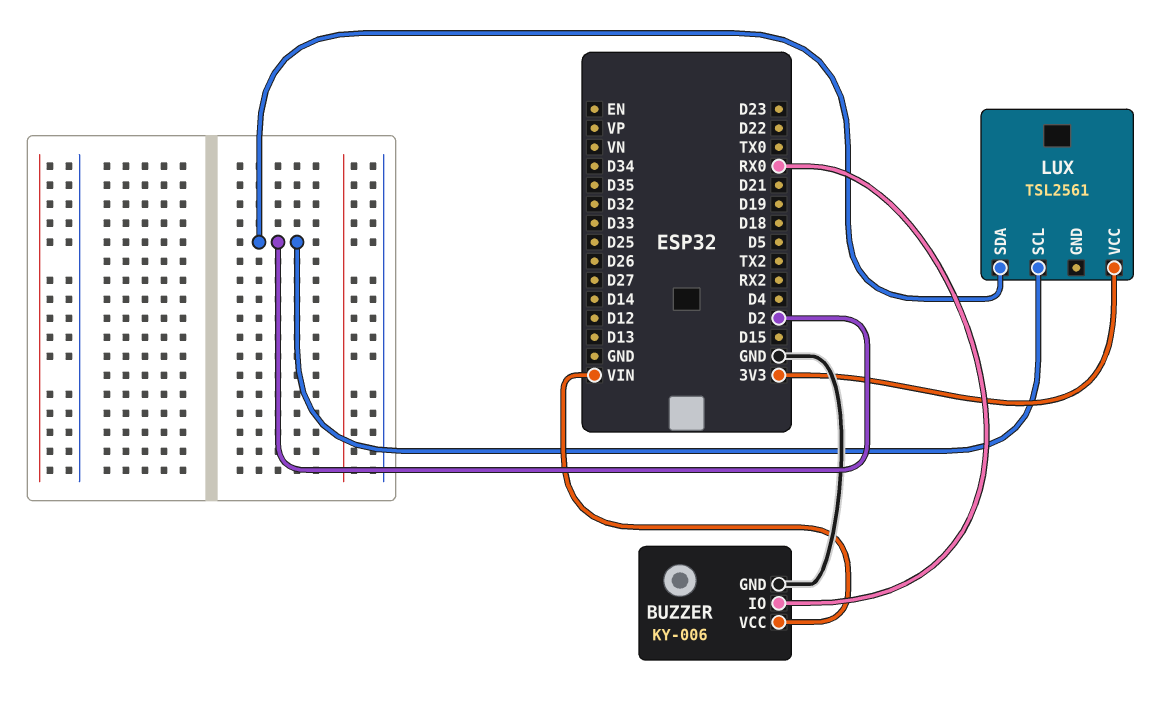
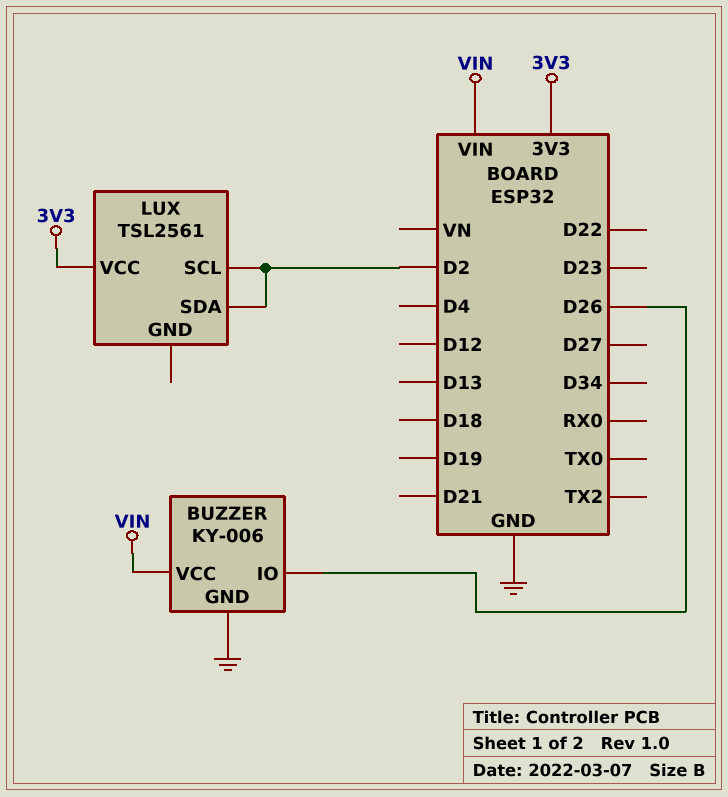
BUZZER pin IO: RX0 -> D26

